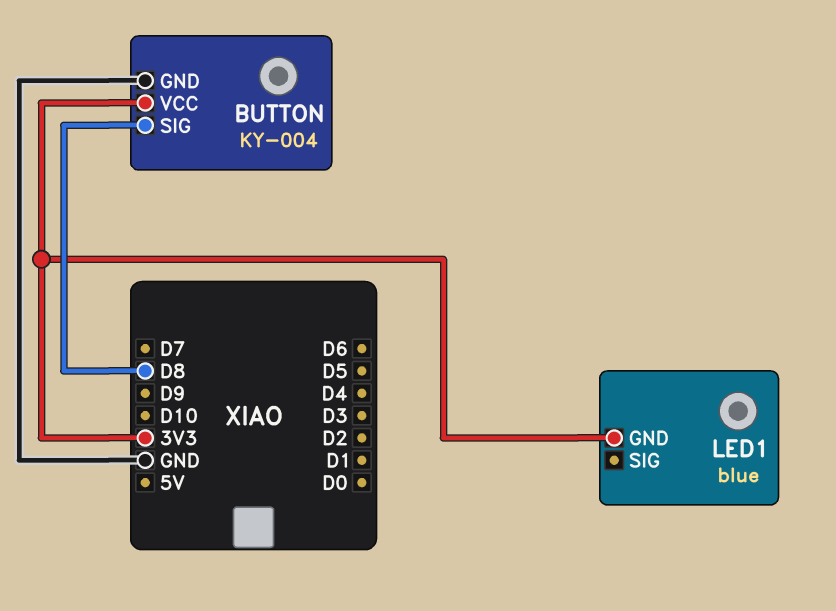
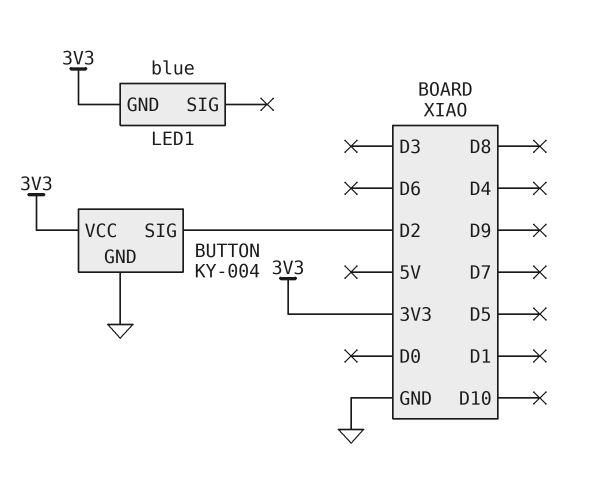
BUTTON pin SIG: D8 -> D2

